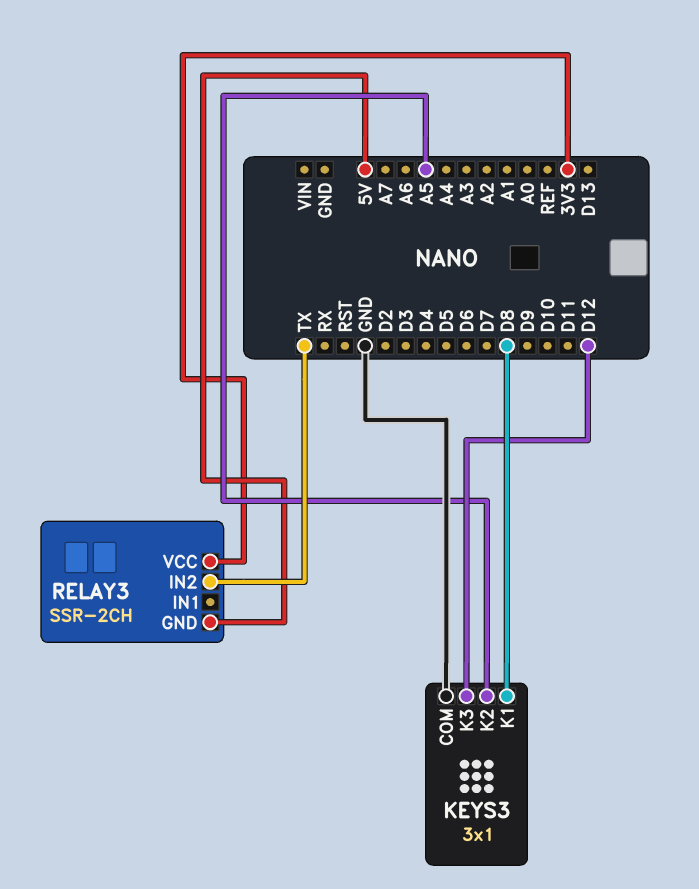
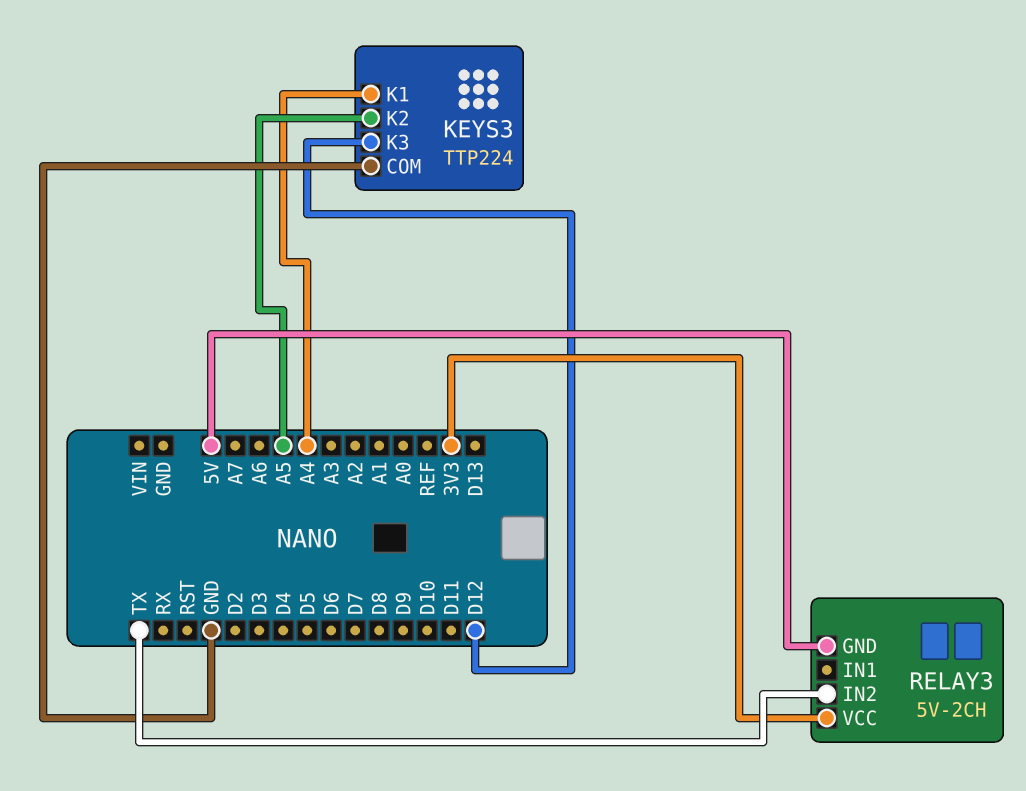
KEYS3: 3x1 -> TTP224
KEYS3 pin K1: D8 -> A4
RELAY3: SSR-2CH -> 5V-2CH

